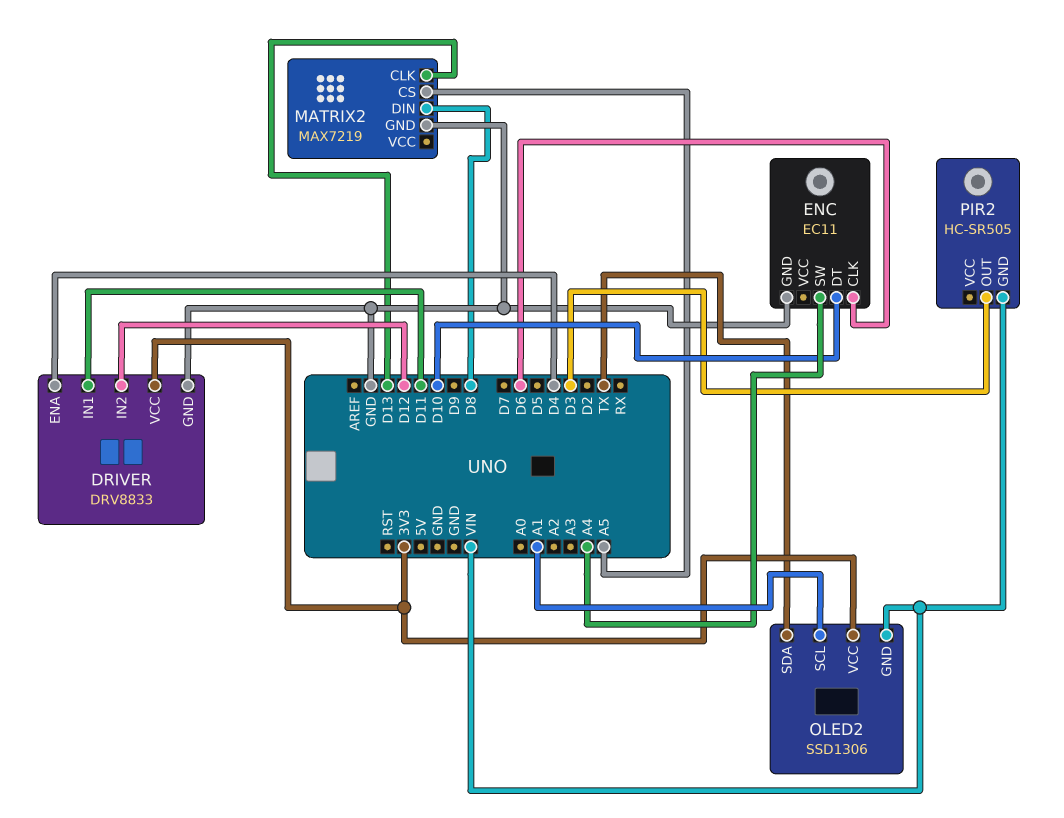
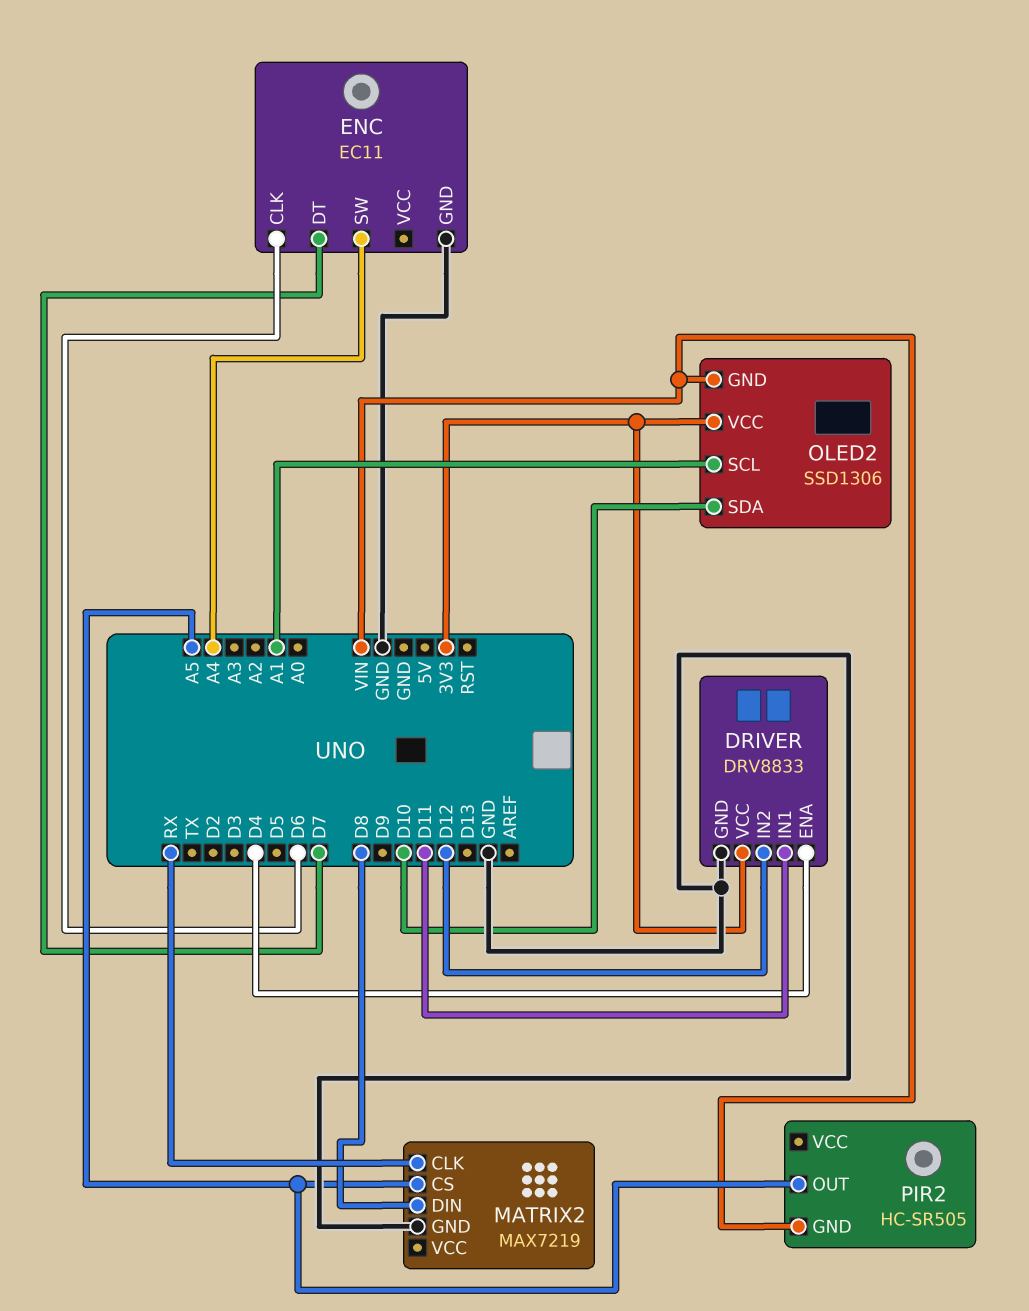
ENC pin DT: D10 -> D7
MATRIX2 pin CLK: D13 -> RX
OLED2 pin SDA: TX -> D10
PIR2 pin OUT: D3 -> A5

